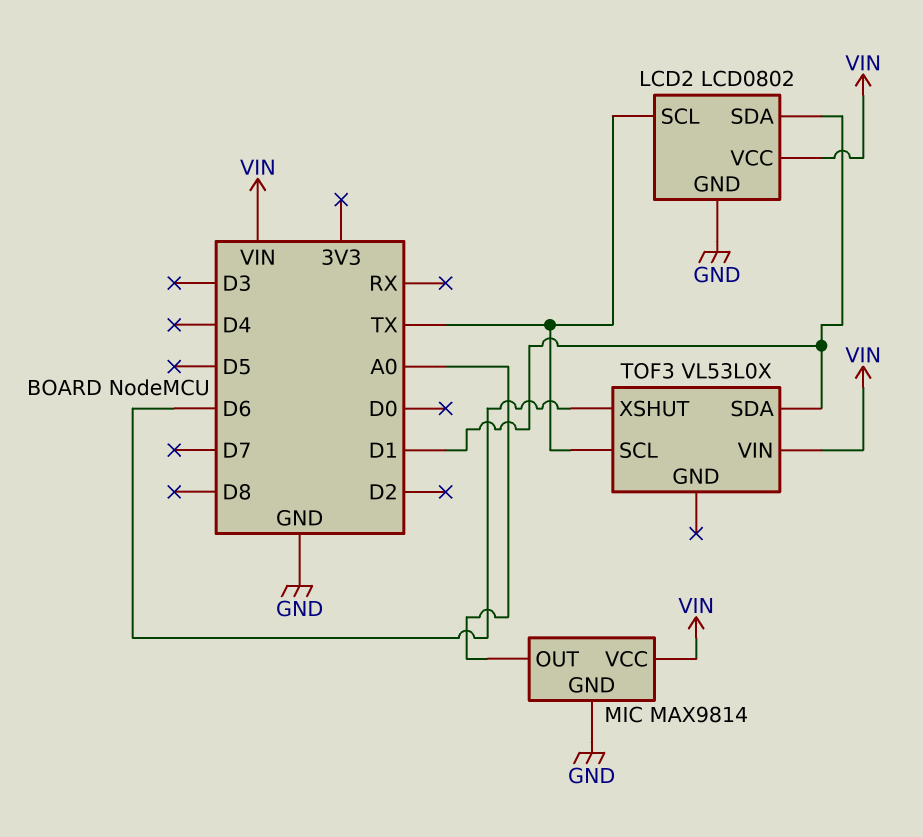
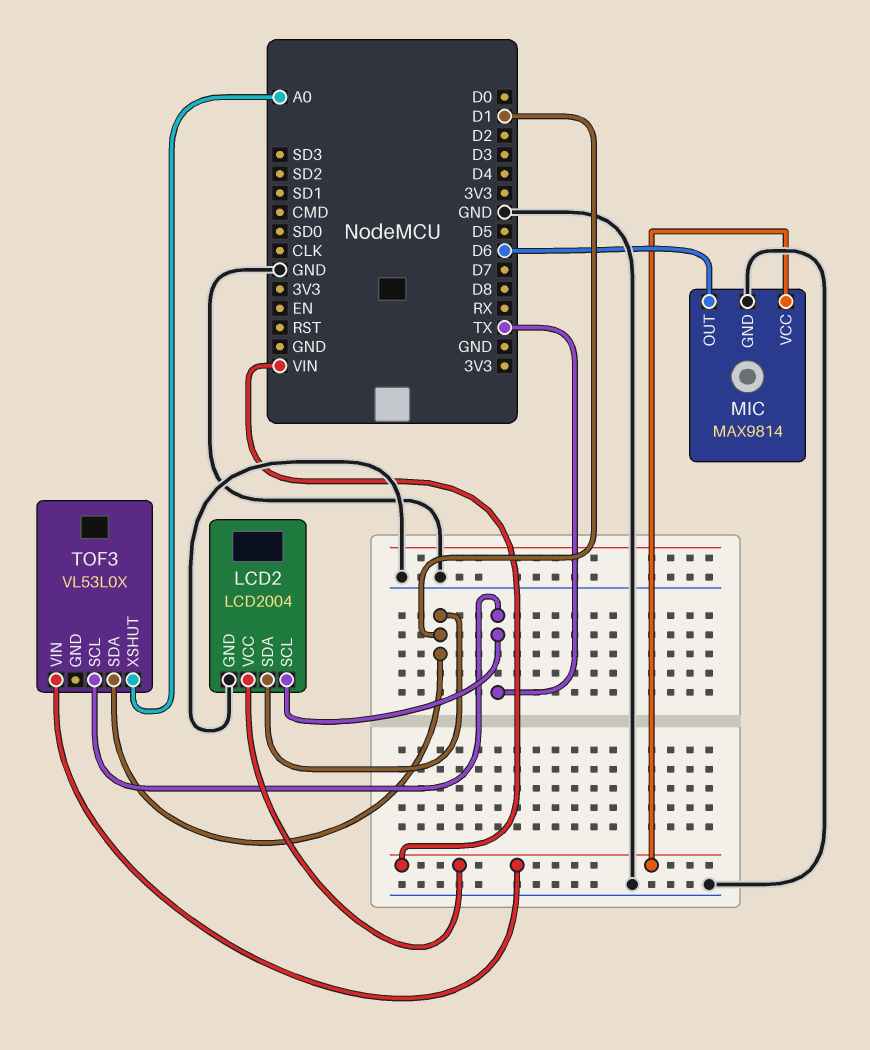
LCD2: LCD0802 -> LCD2004
MIC pin OUT: A0 -> D6
TOF3 pin XSHUT: D6 -> A0

